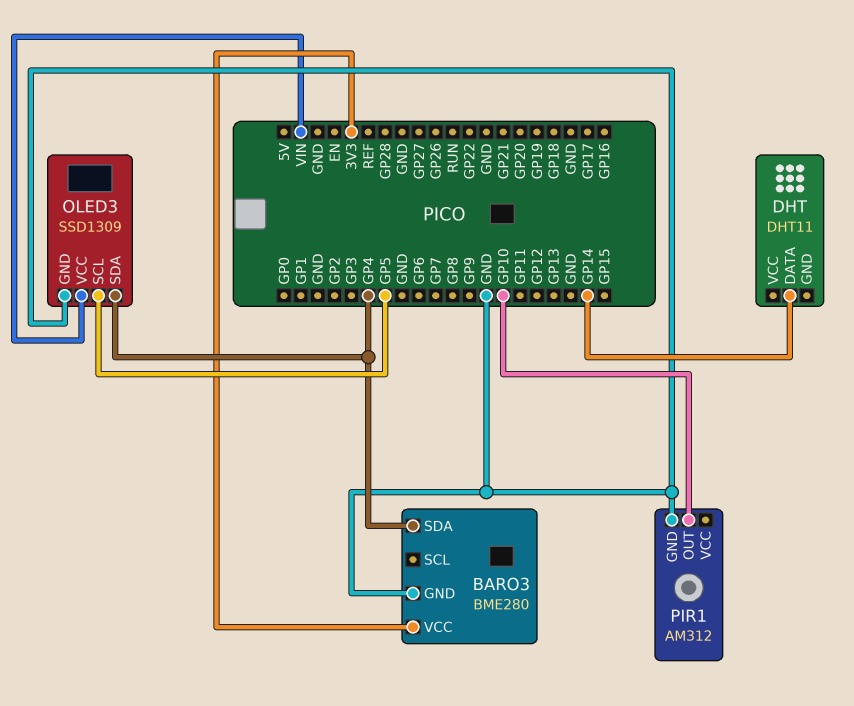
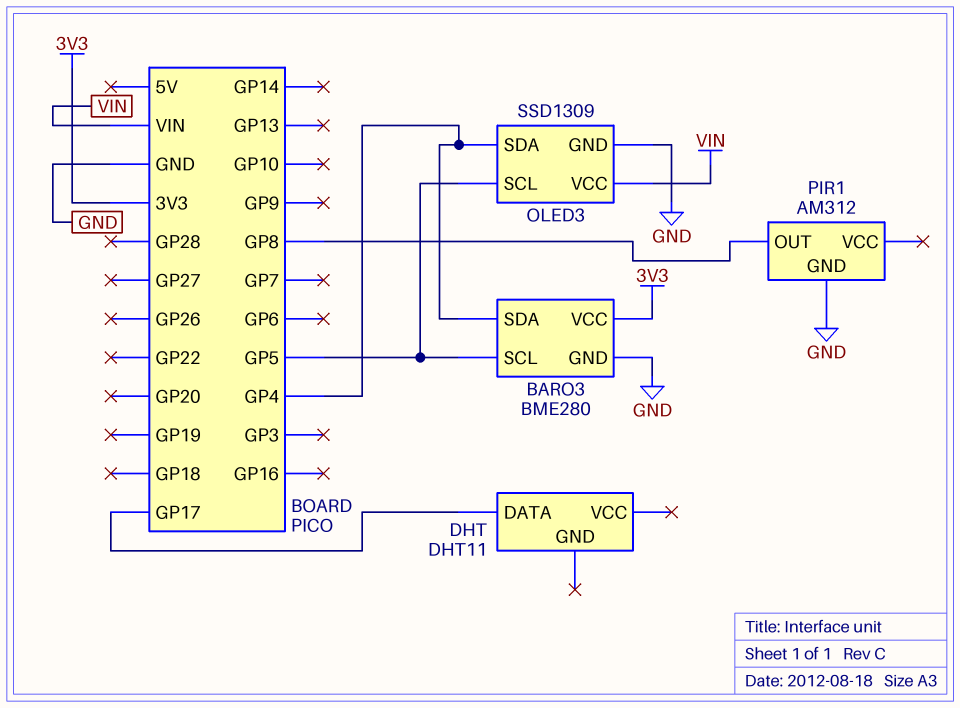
BARO3 pin SCL: none -> GP5
DHT pin DATA: GP14 -> GP17
PIR1 pin OUT: GP10 -> GP8

